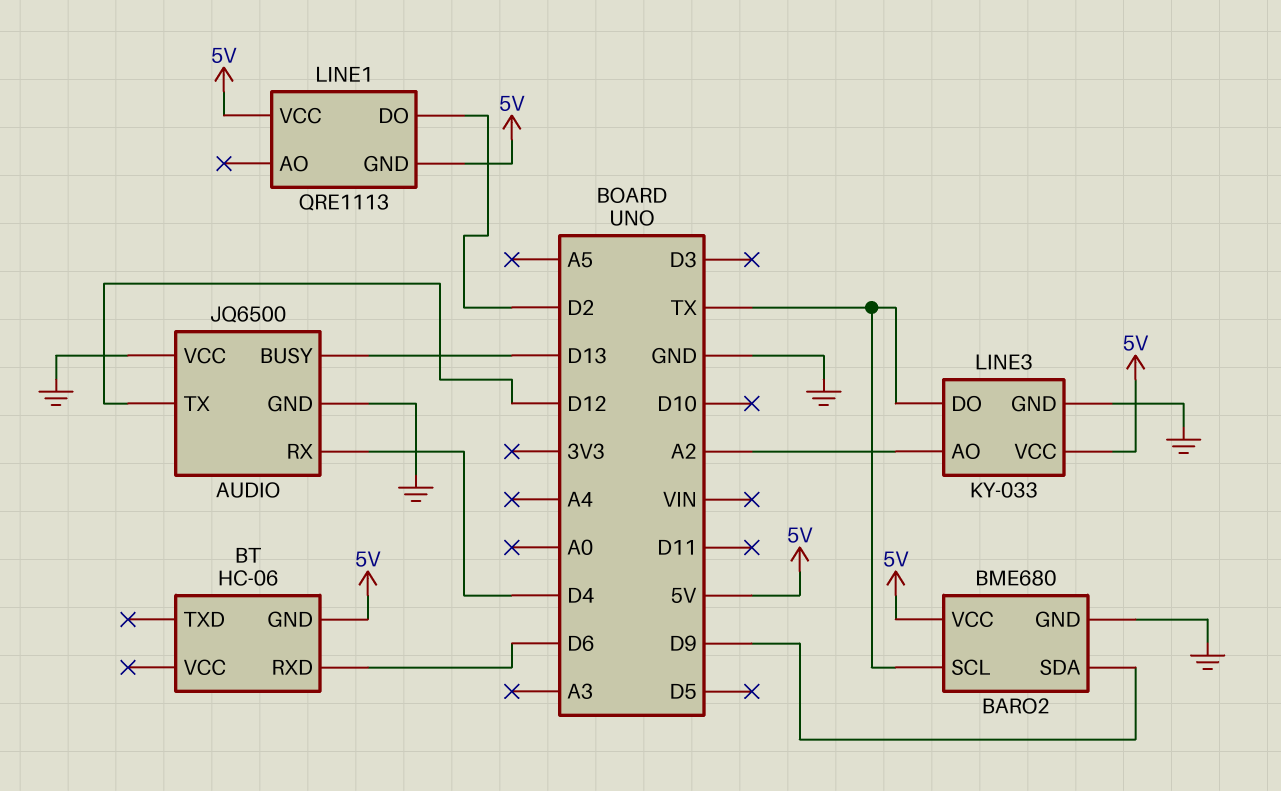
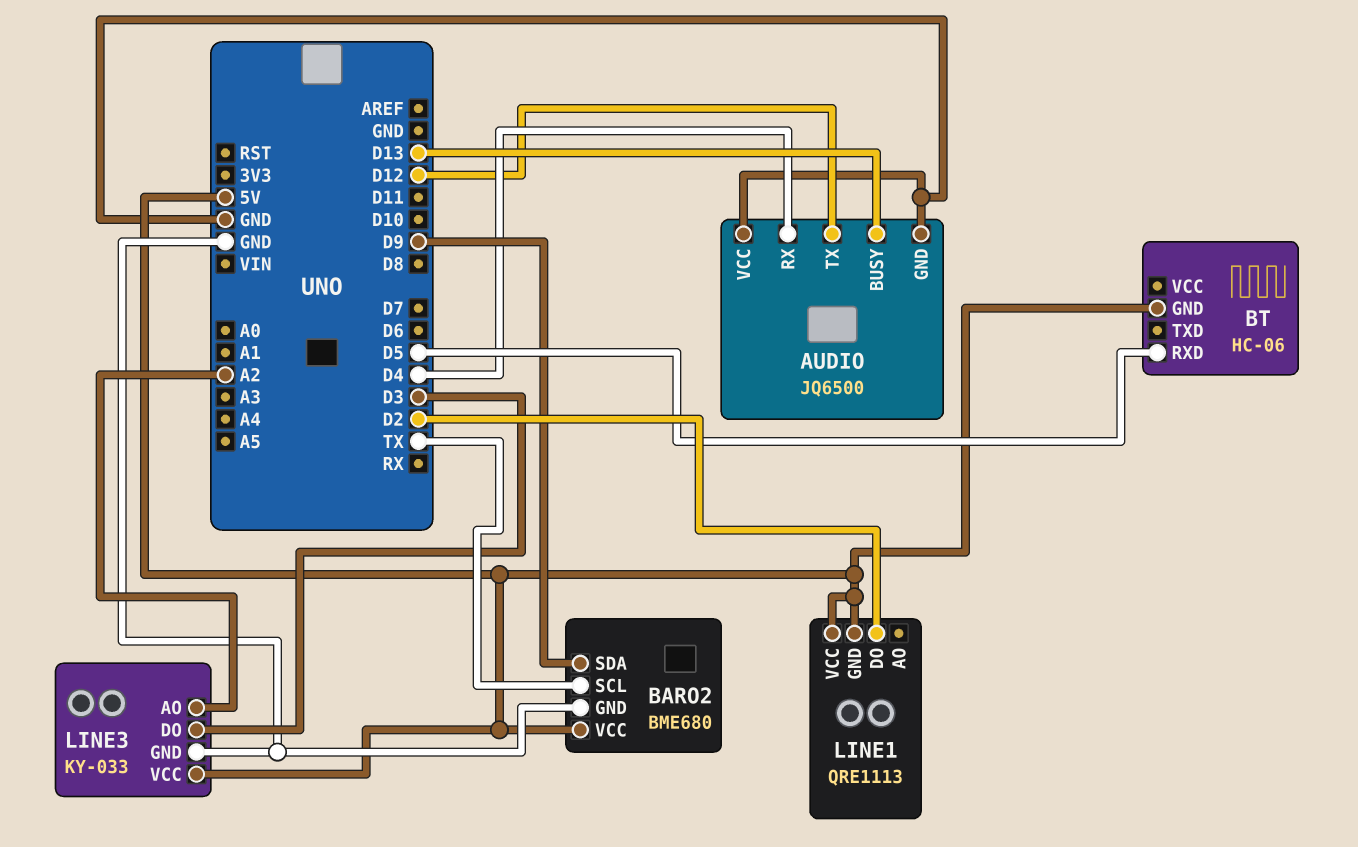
BT pin RXD: D6 -> D5
LINE3 pin DO: TX -> D3

